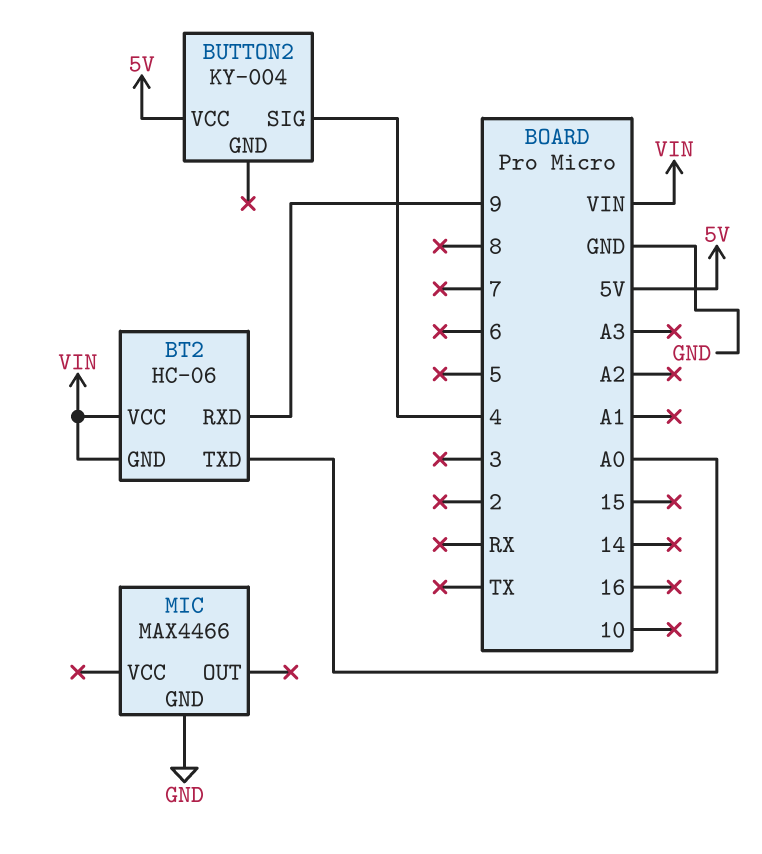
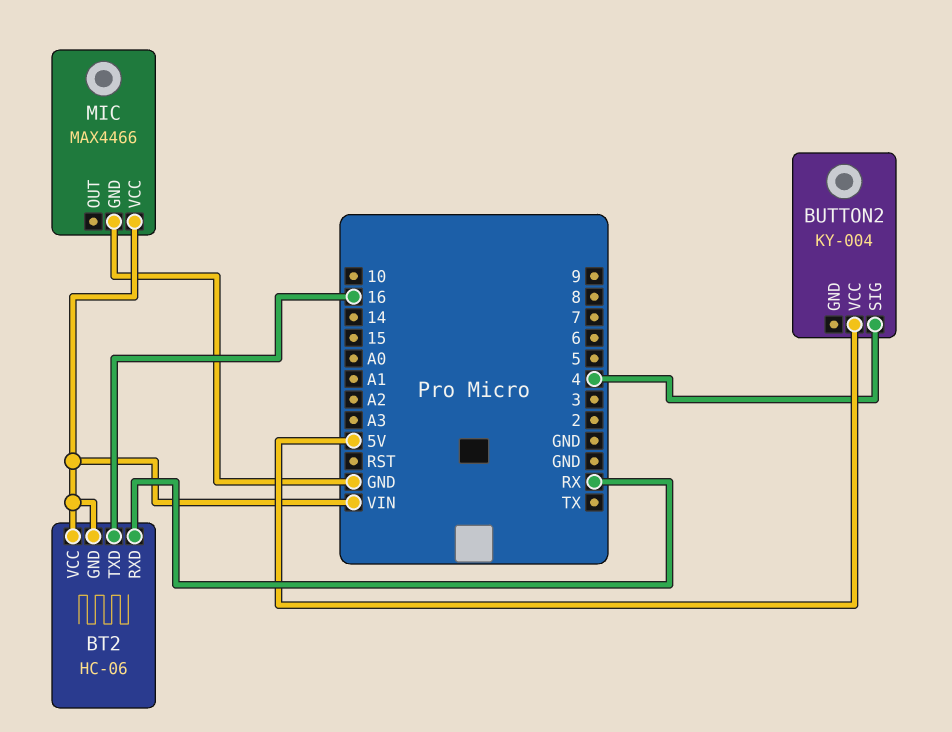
BT2 pin RXD: 9 -> RX
BT2 pin TXD: A0 -> 16
MIC pin VCC: none -> VIN

